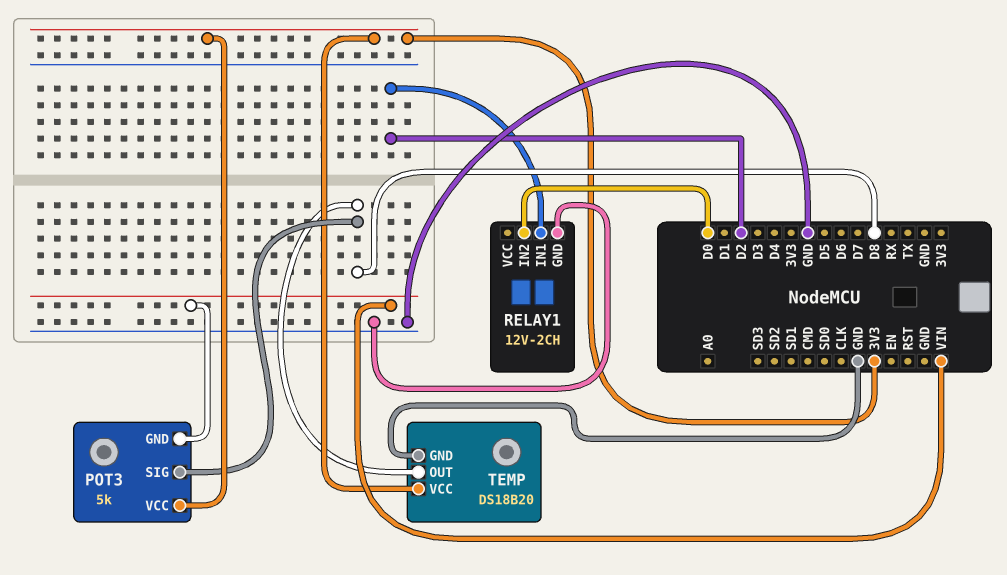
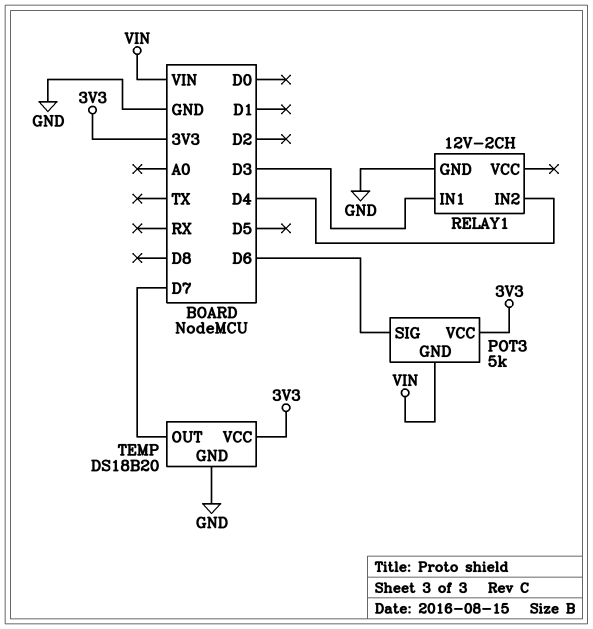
POT3 pin SIG: D8 -> D6
RELAY1 pin IN1: D2 -> D3
RELAY1 pin IN2: D0 -> D4
TEMP pin OUT: D8 -> D7

